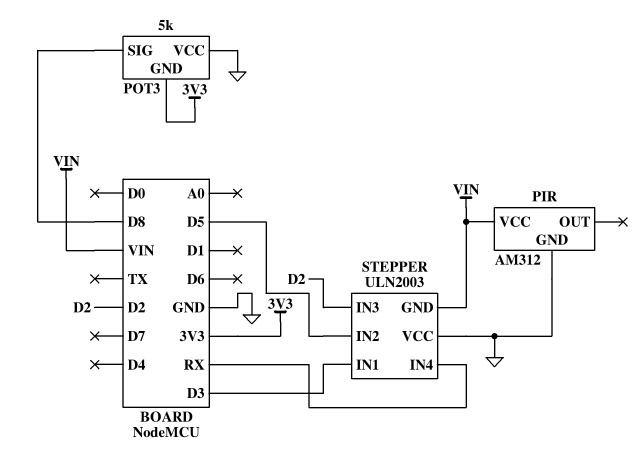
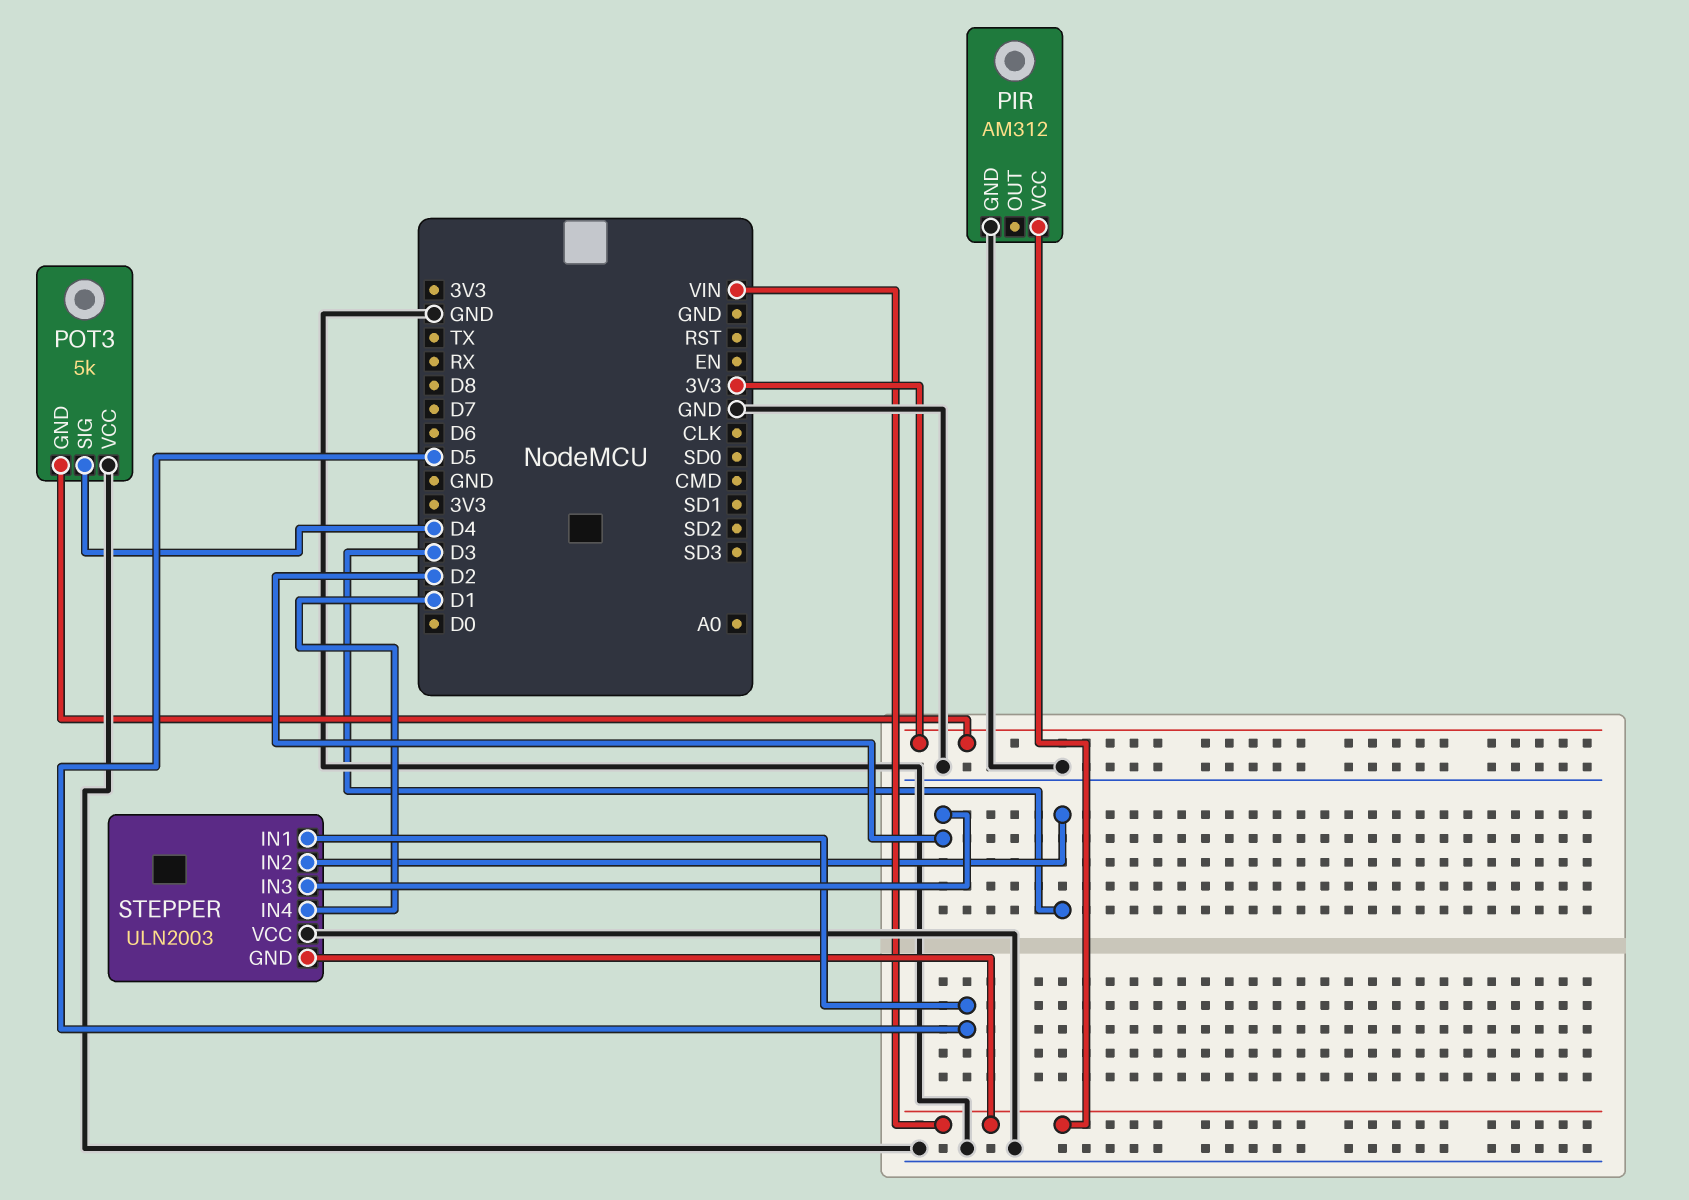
POT3 pin SIG: D8 -> D4
STEPPER pin IN1: D3 -> D5
STEPPER pin IN2: D5 -> D3
STEPPER pin IN4: RX -> D1

